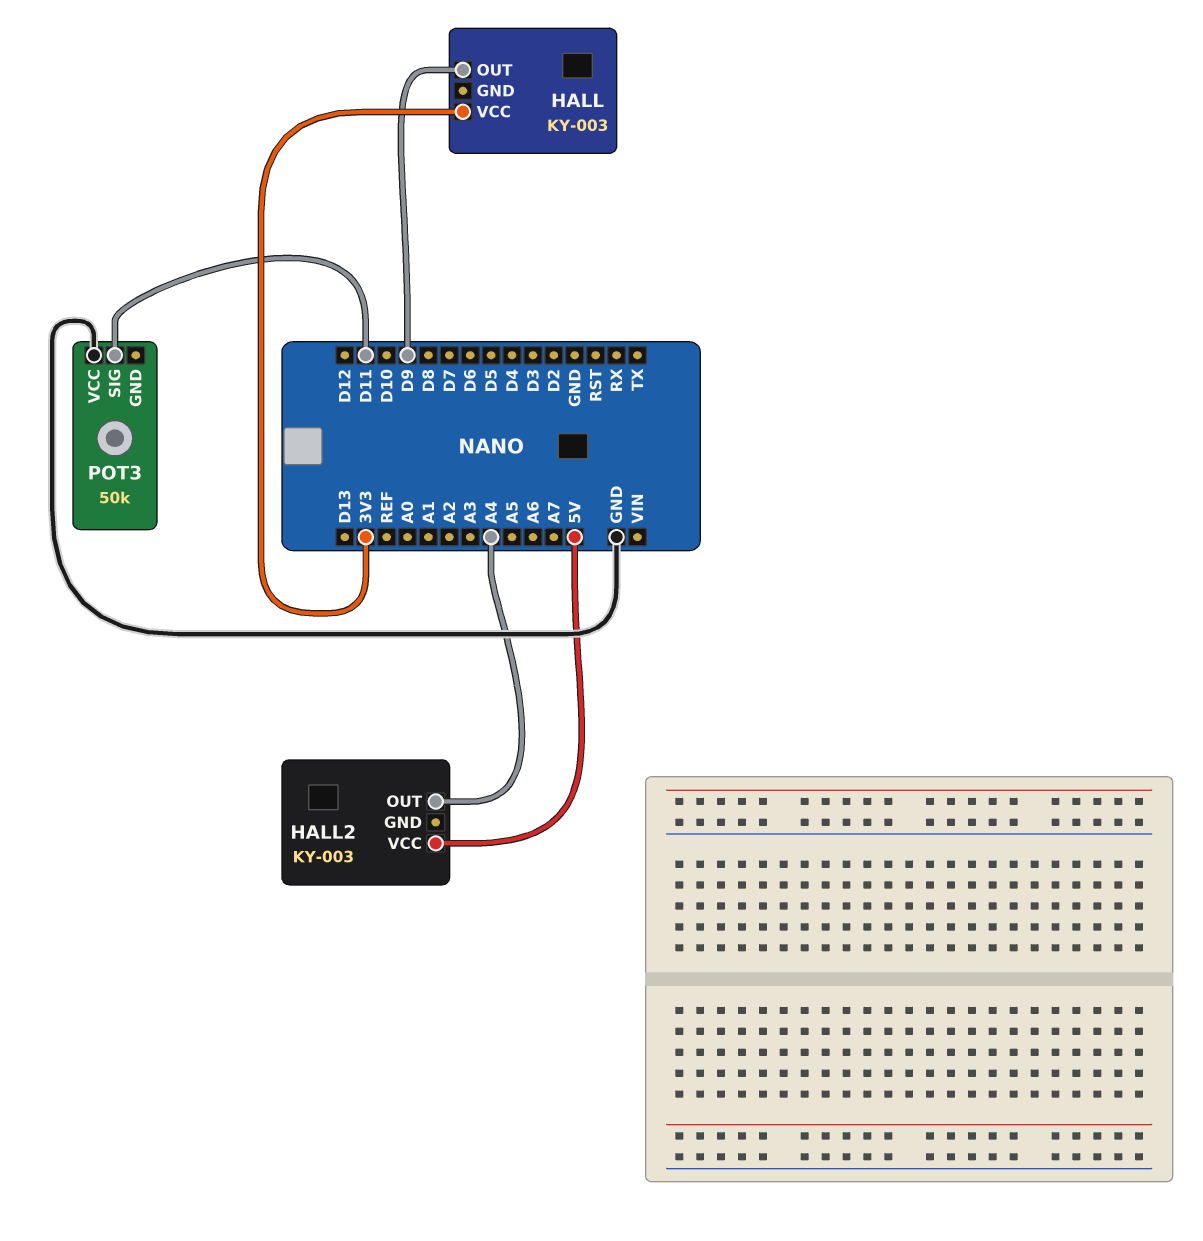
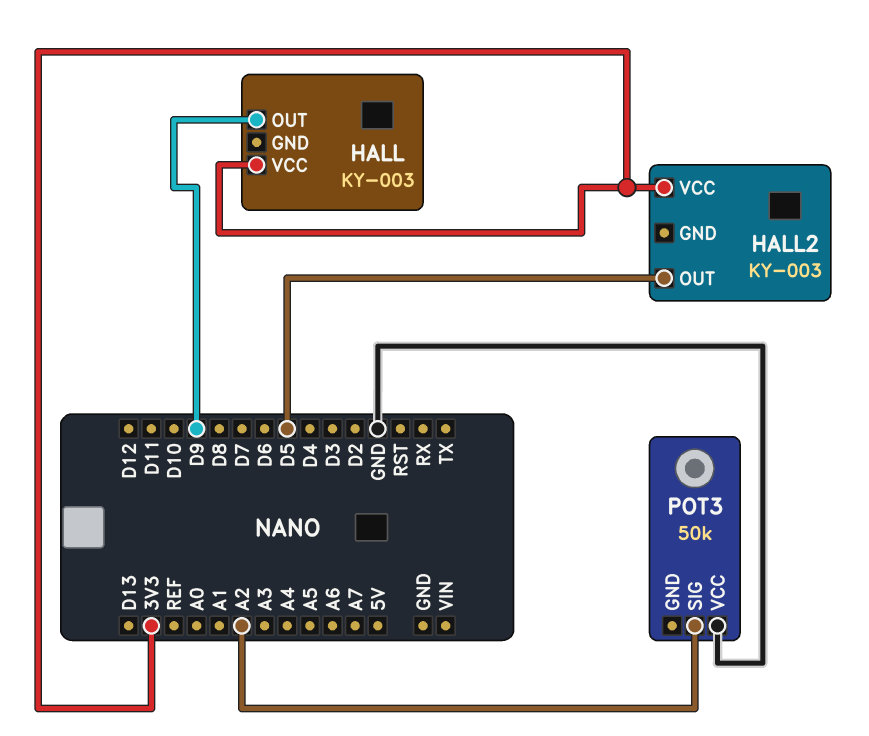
HALL2 pin OUT: A4 -> D5
HALL2 pin VCC: 5V -> 3V3
POT3 pin SIG: D11 -> A2

